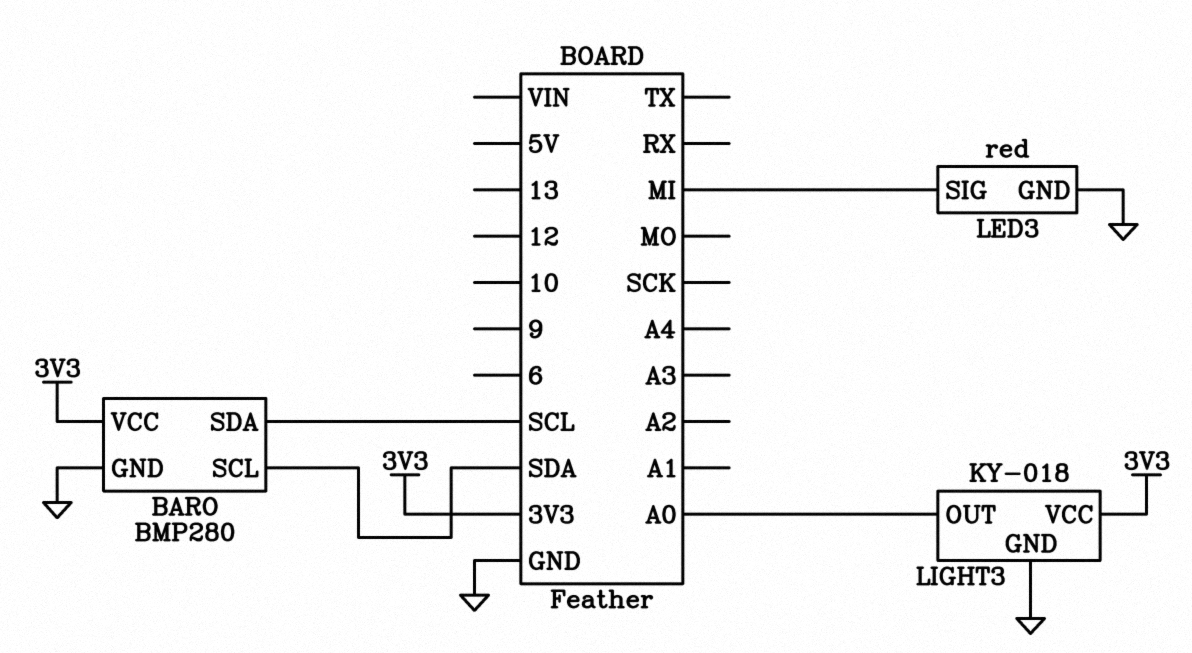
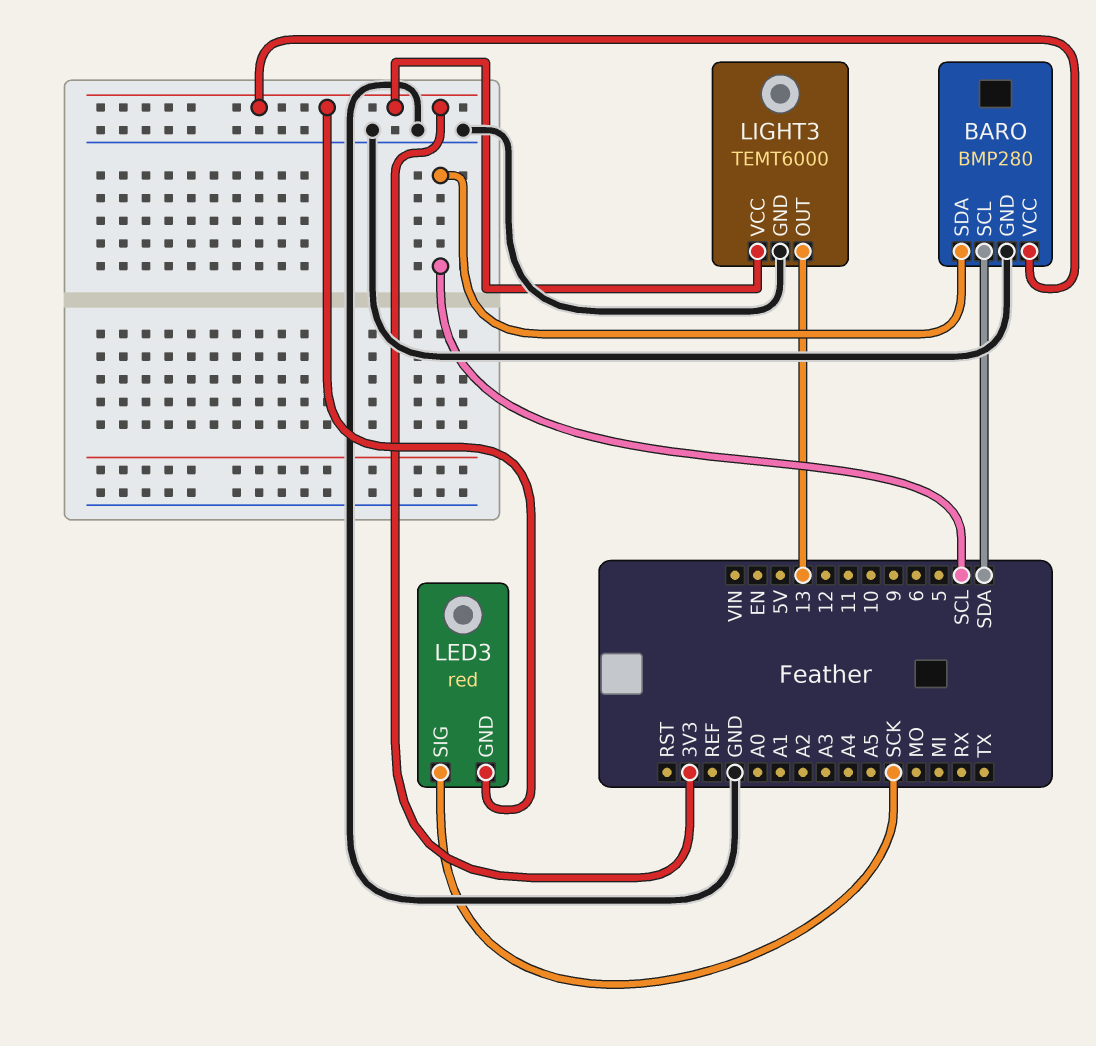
LED3 pin GND: GND -> 3V3
LED3 pin SIG: MI -> SCK
LIGHT3: KY-018 -> TEMT6000
LIGHT3 pin OUT: A0 -> 13

